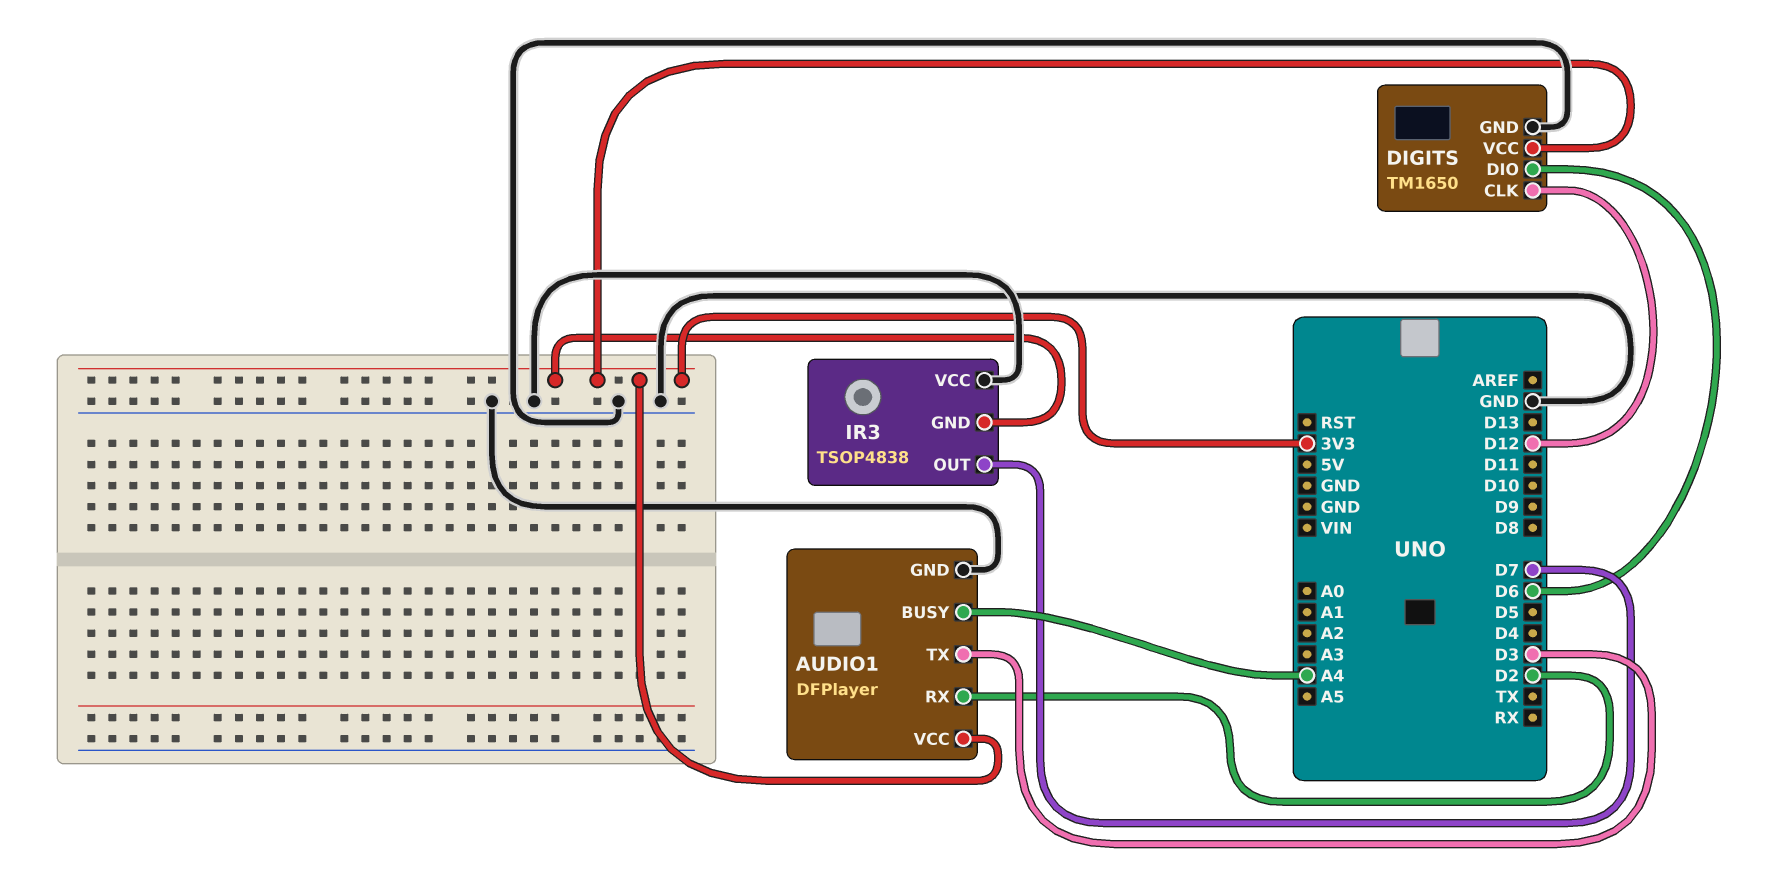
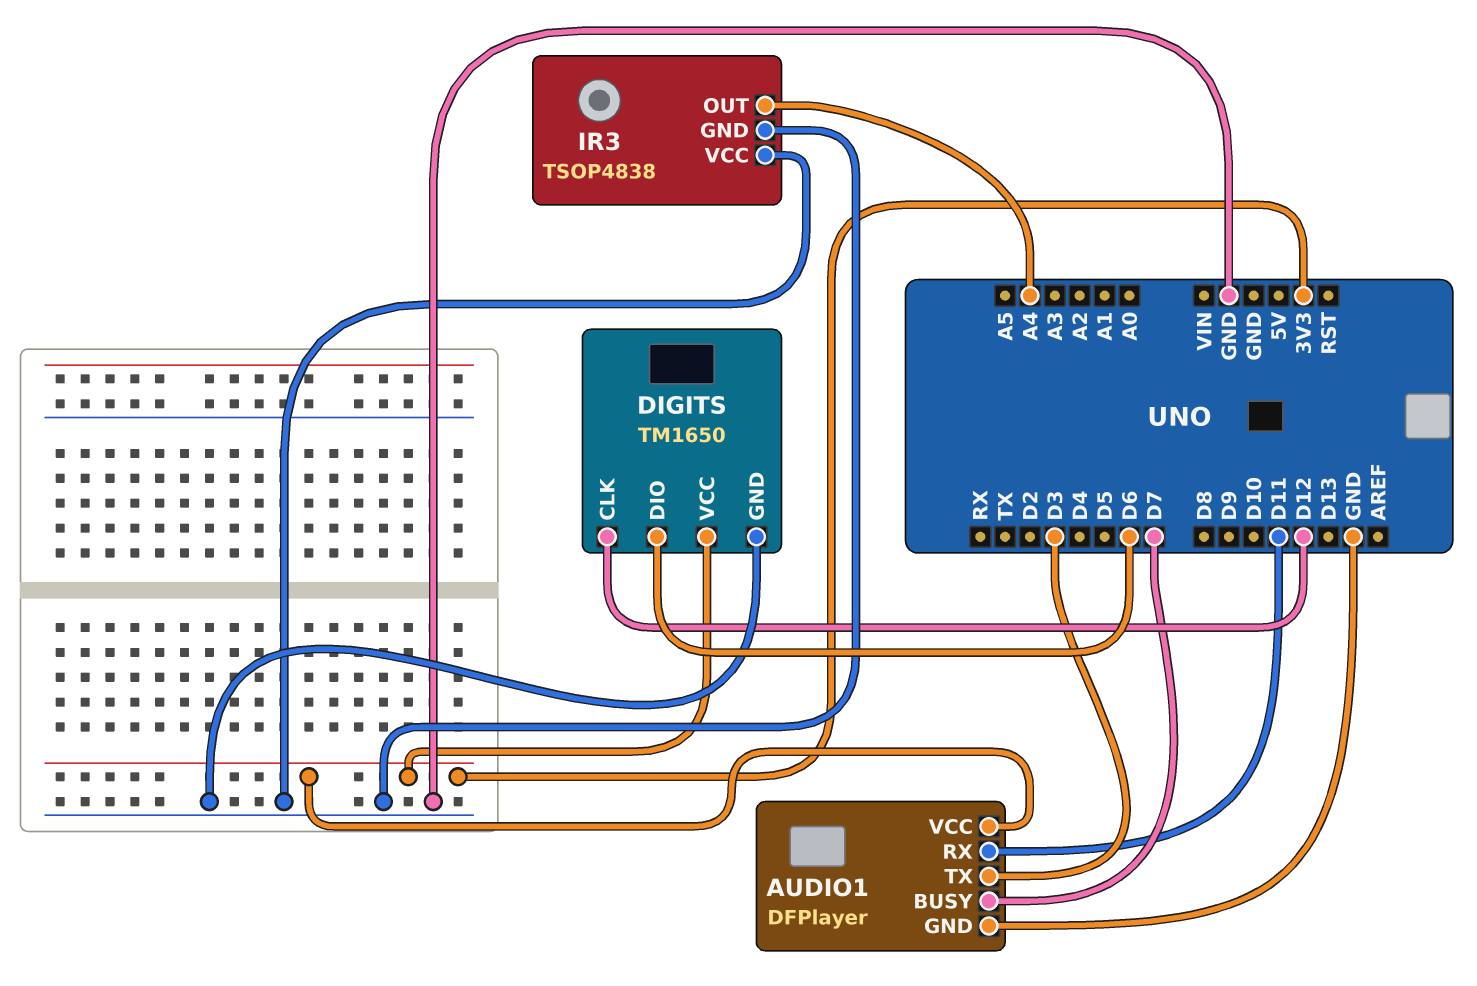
AUDIO1 pin BUSY: A4 -> D7
AUDIO1 pin RX: D2 -> D11
IR3 pin GND: 3V3 -> GND
IR3 pin OUT: D7 -> A4

